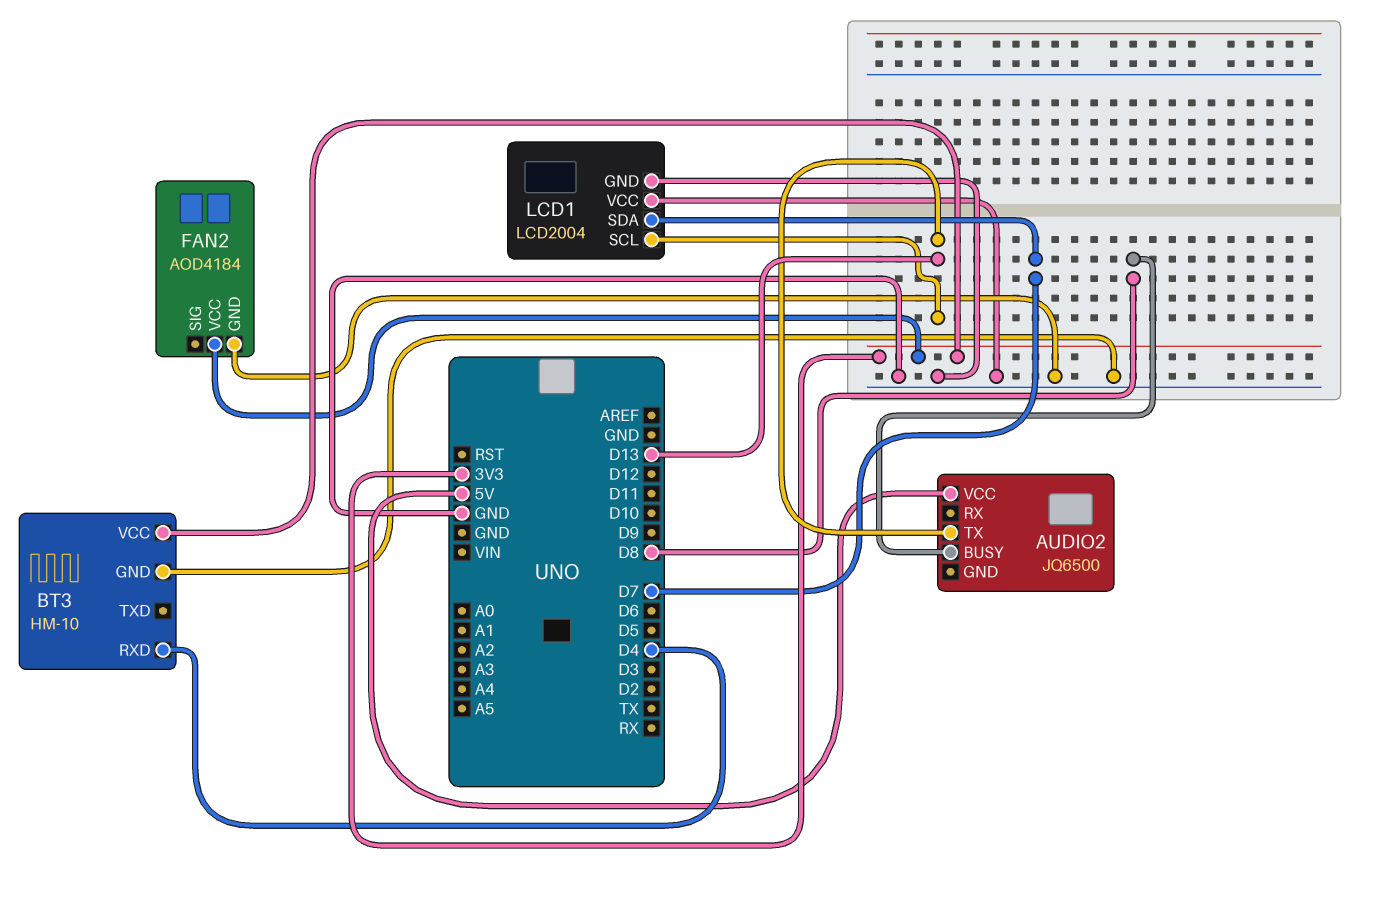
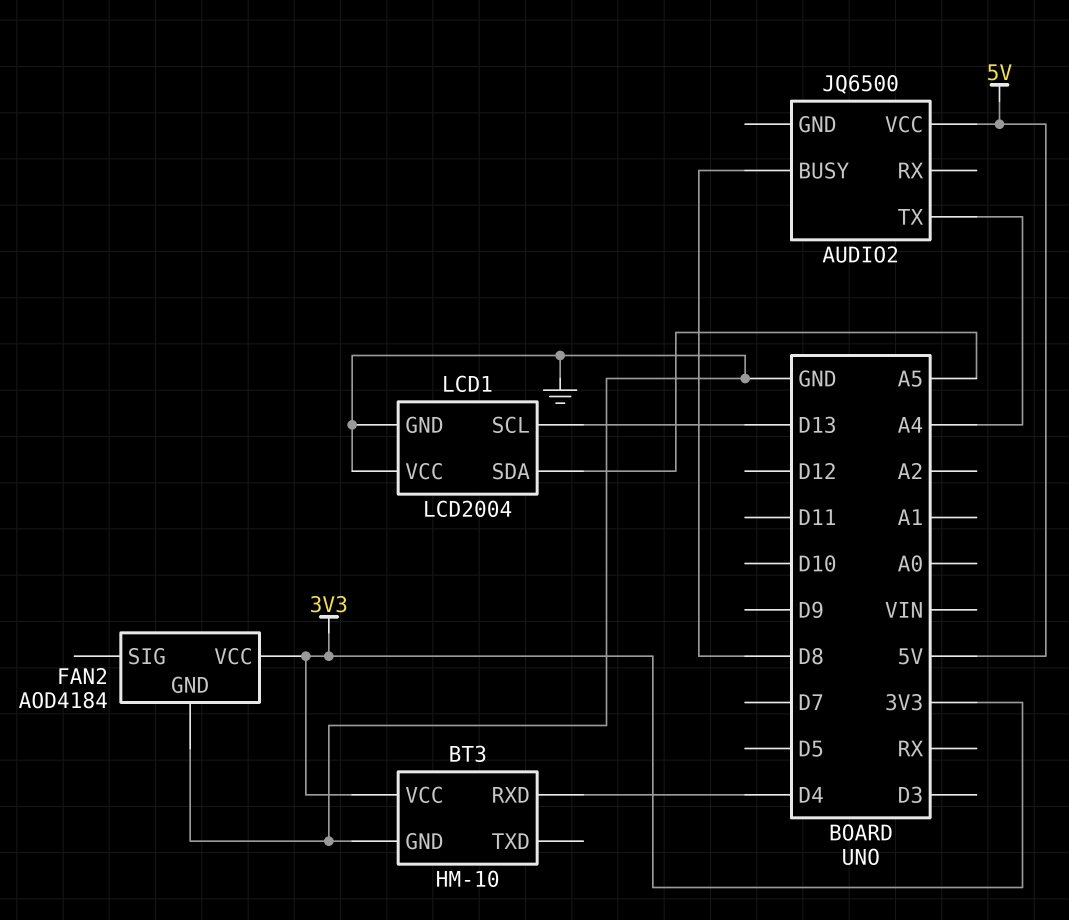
AUDIO2 pin TX: D13 -> A4
LCD1 pin SDA: D7 -> A5

